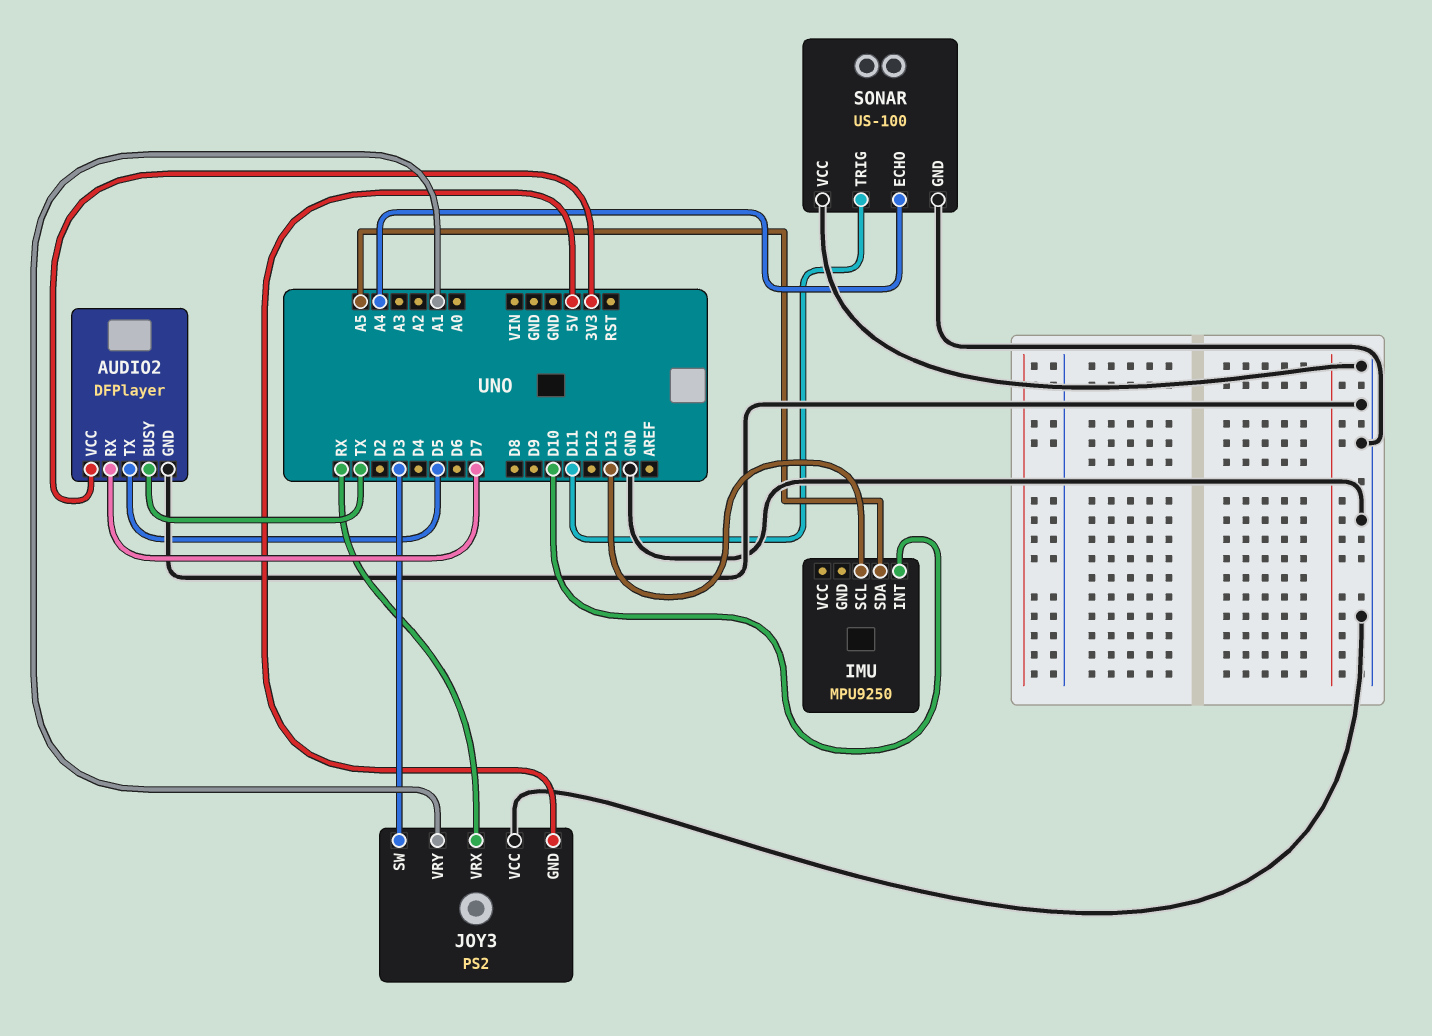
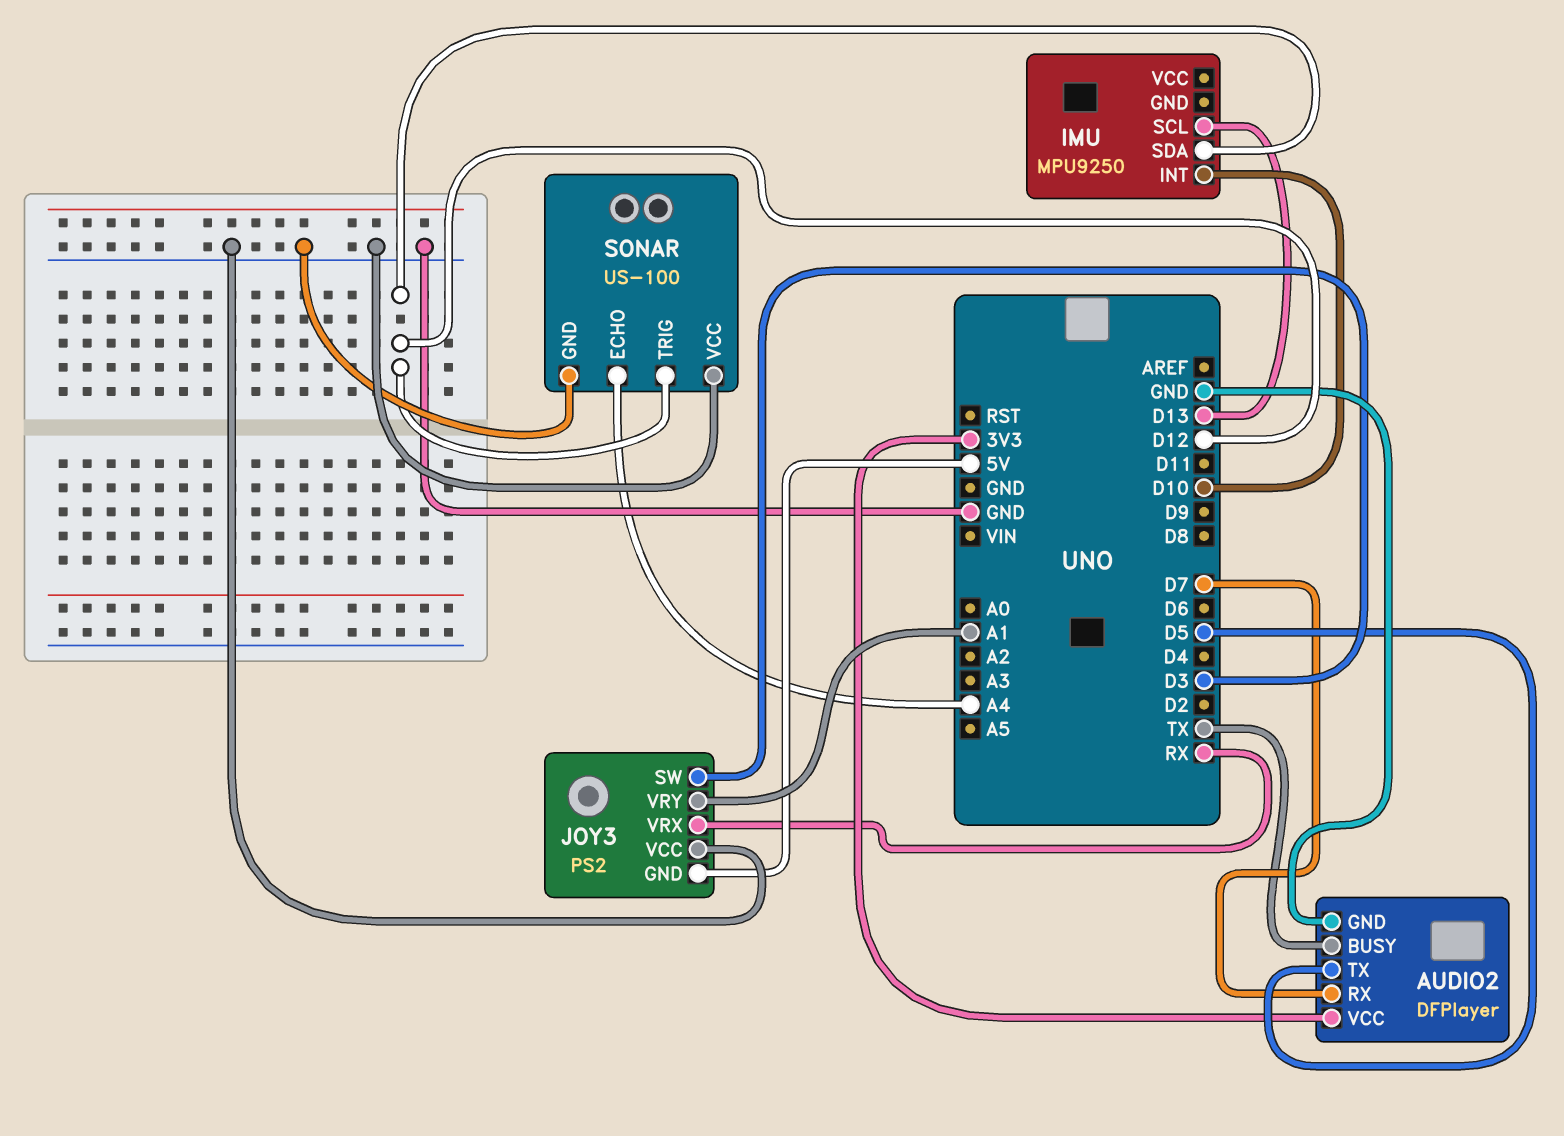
IMU pin SDA: A5 -> D12
SONAR pin TRIG: D11 -> D12

